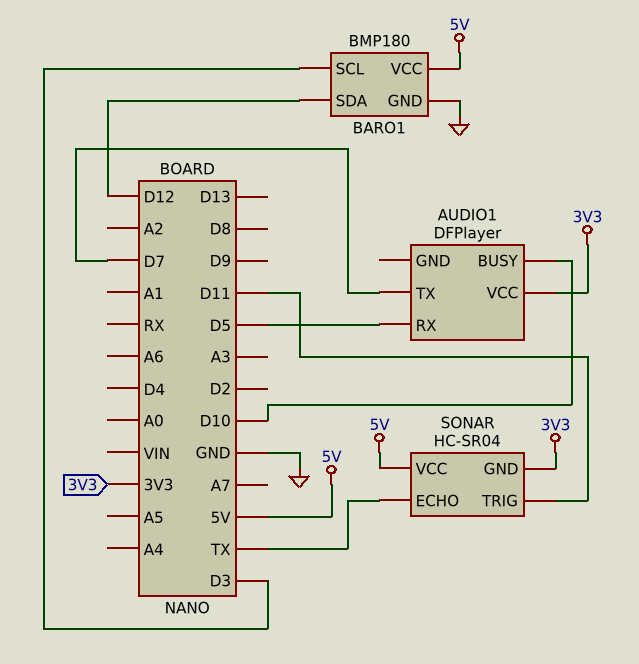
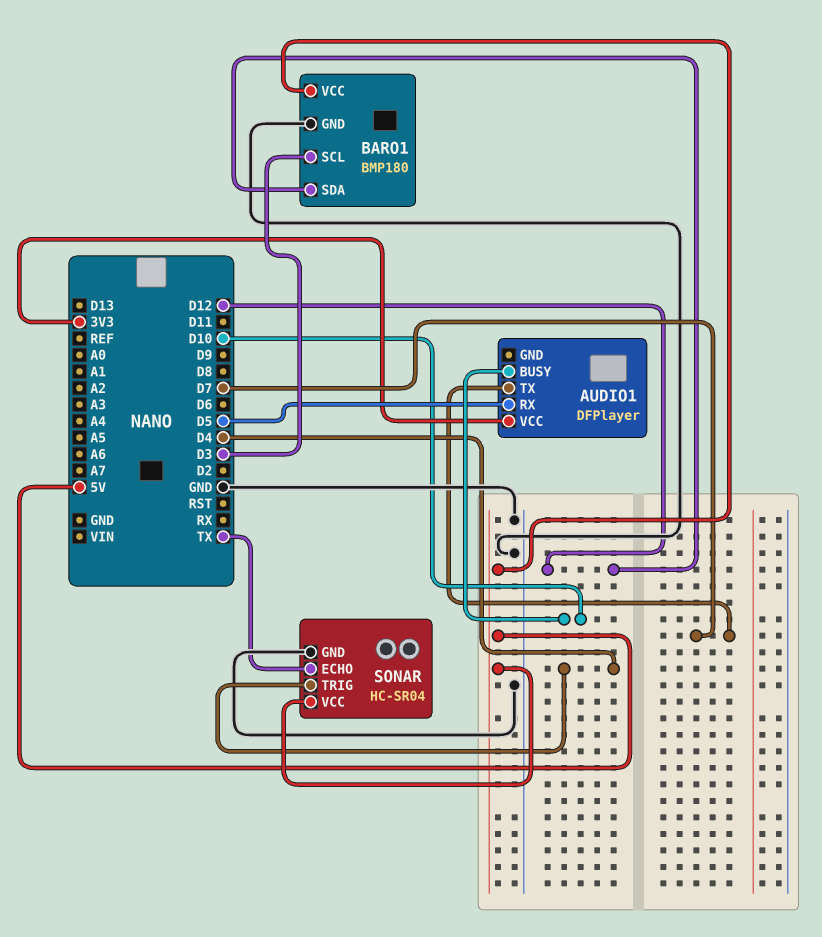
SONAR pin GND: 3V3 -> GND
SONAR pin TRIG: D11 -> D4

